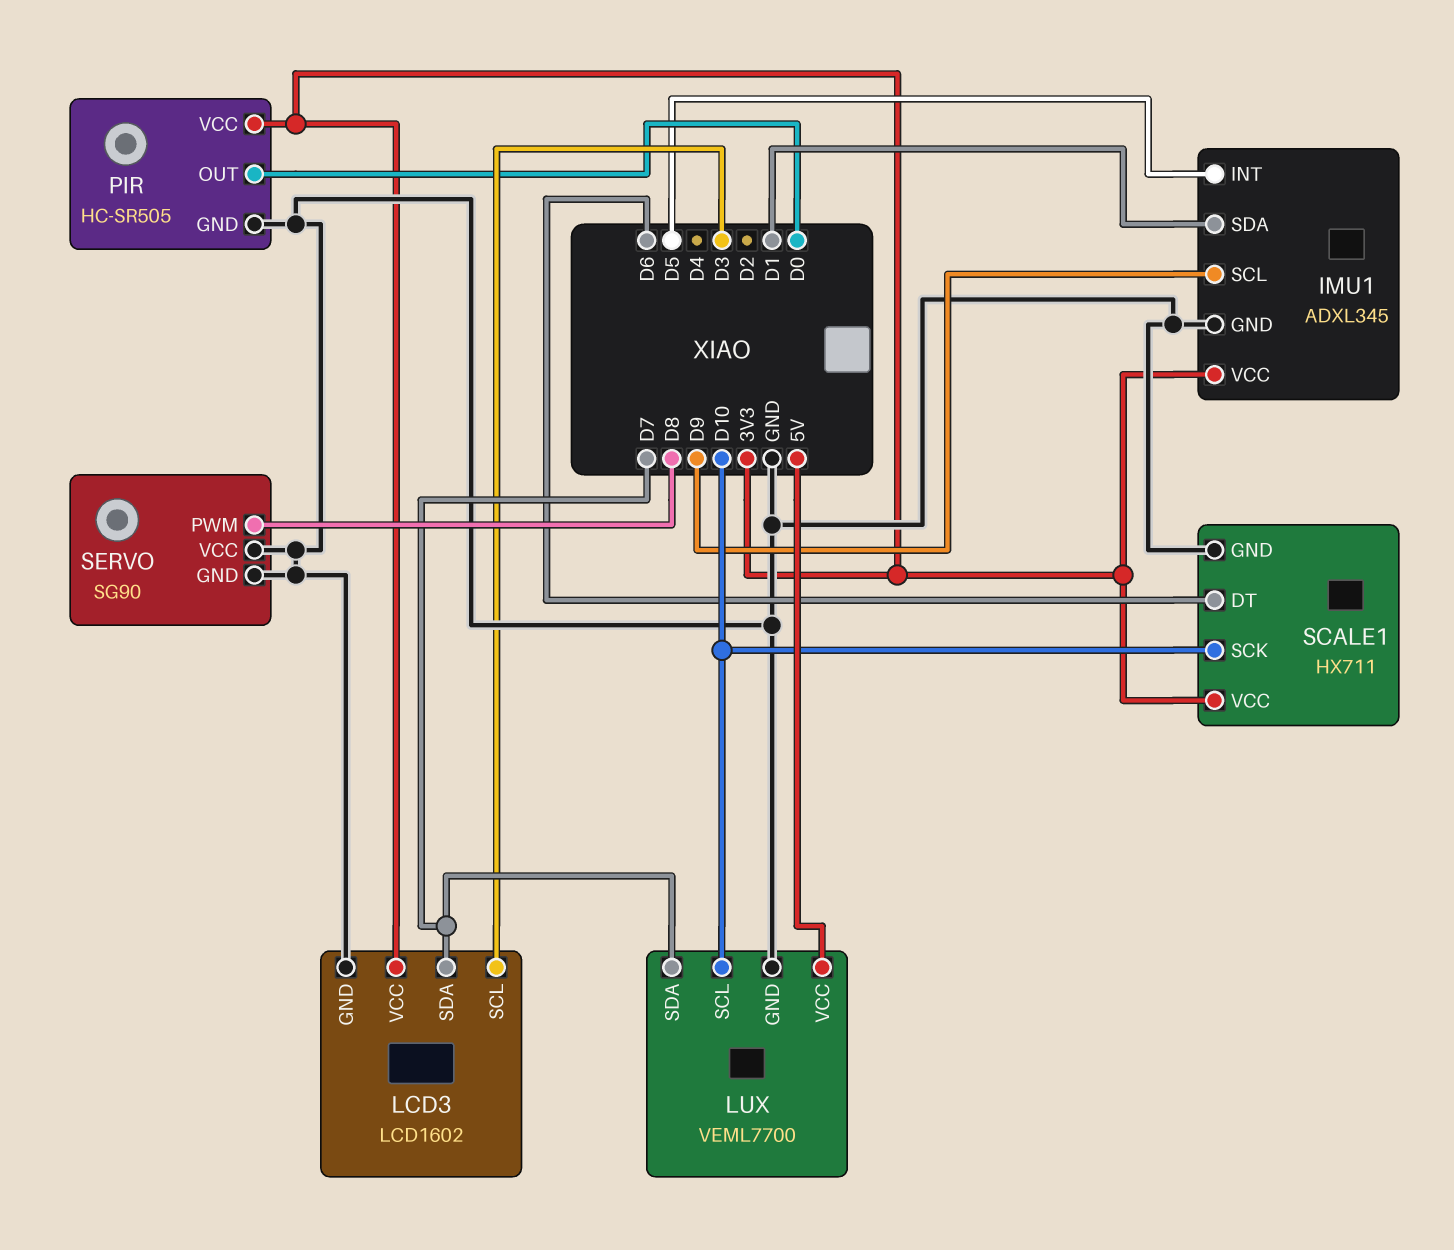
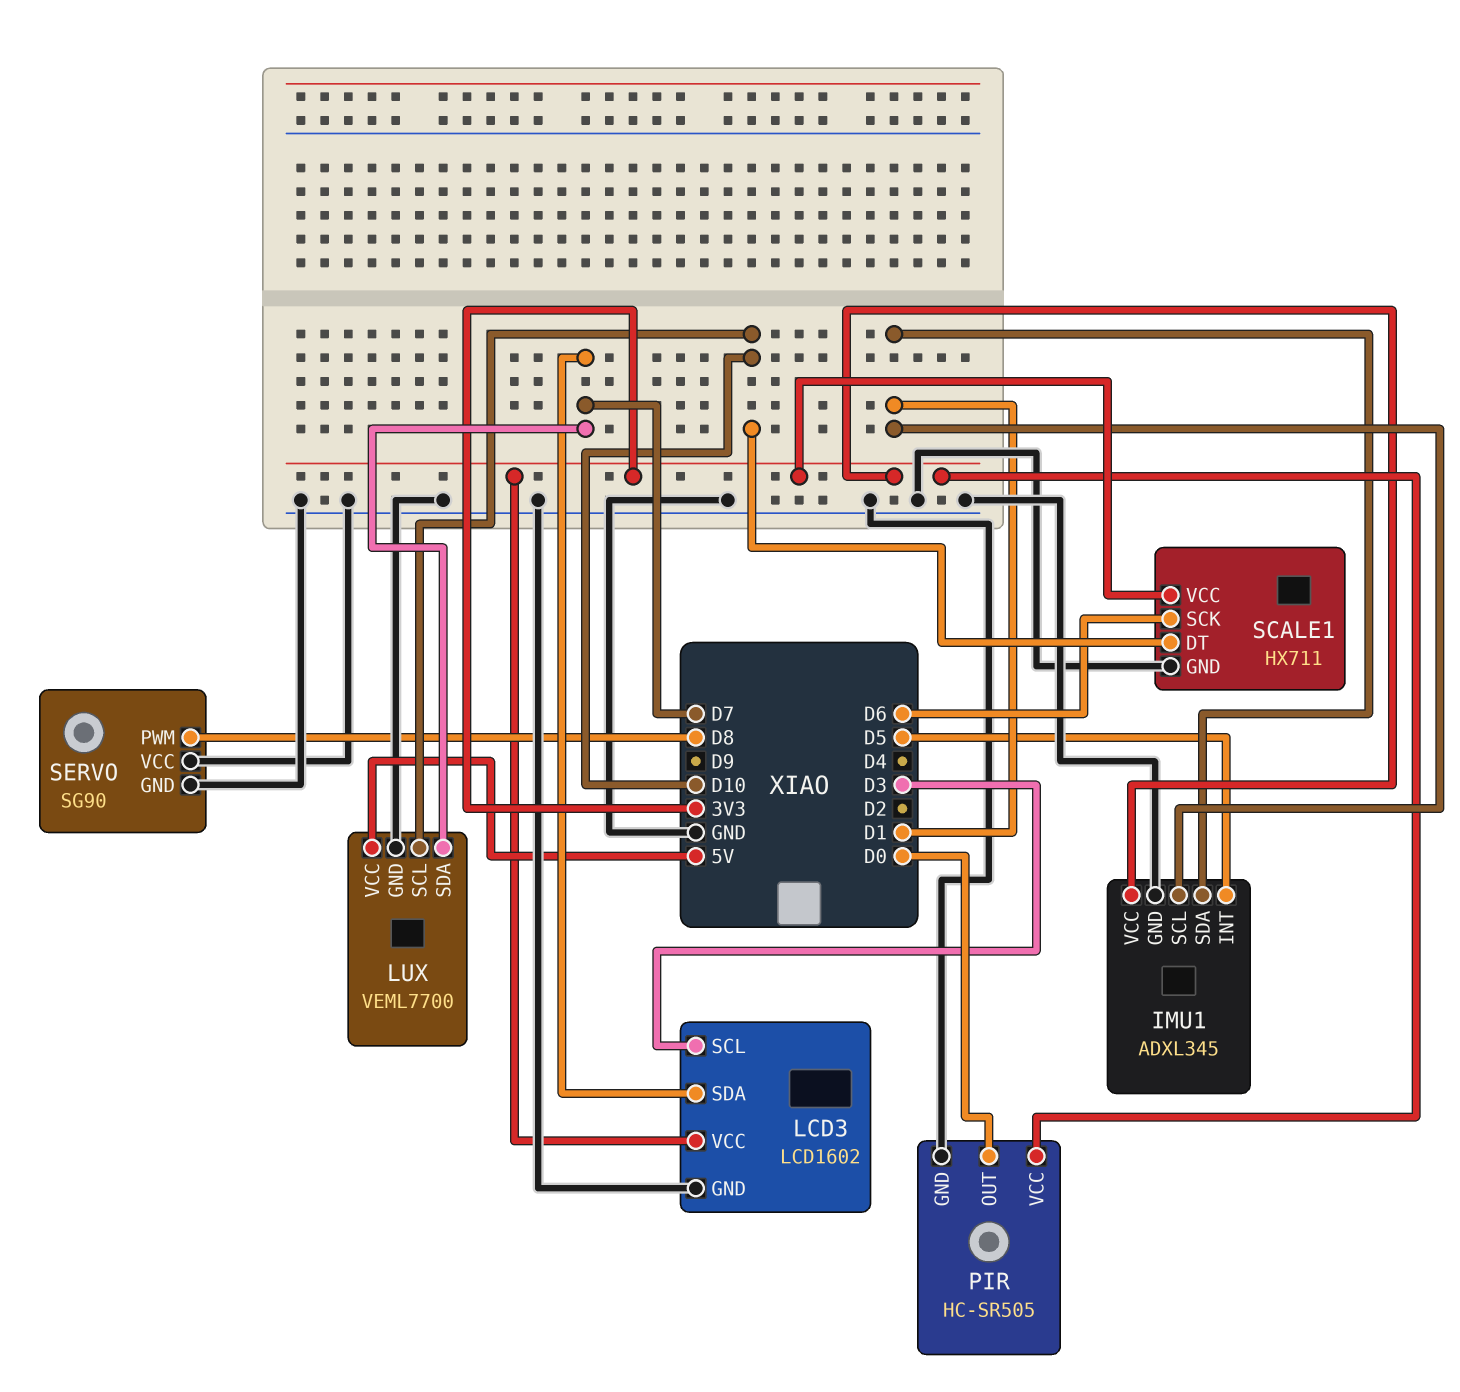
IMU1 pin SCL: D9 -> D1
SCALE1 pin DT: D6 -> D10
SCALE1 pin SCK: D10 -> D6

